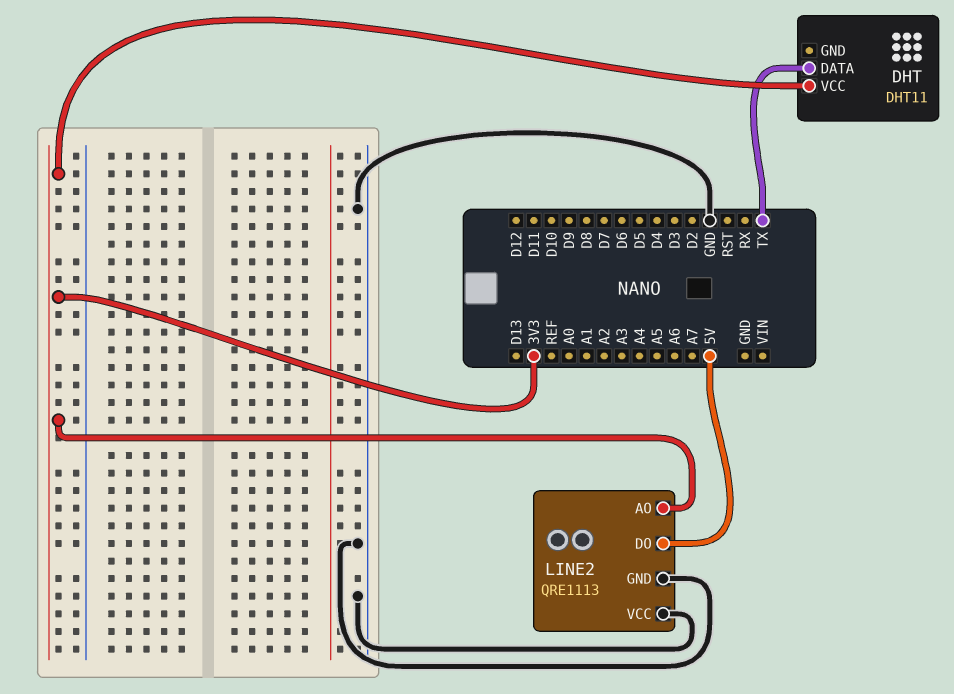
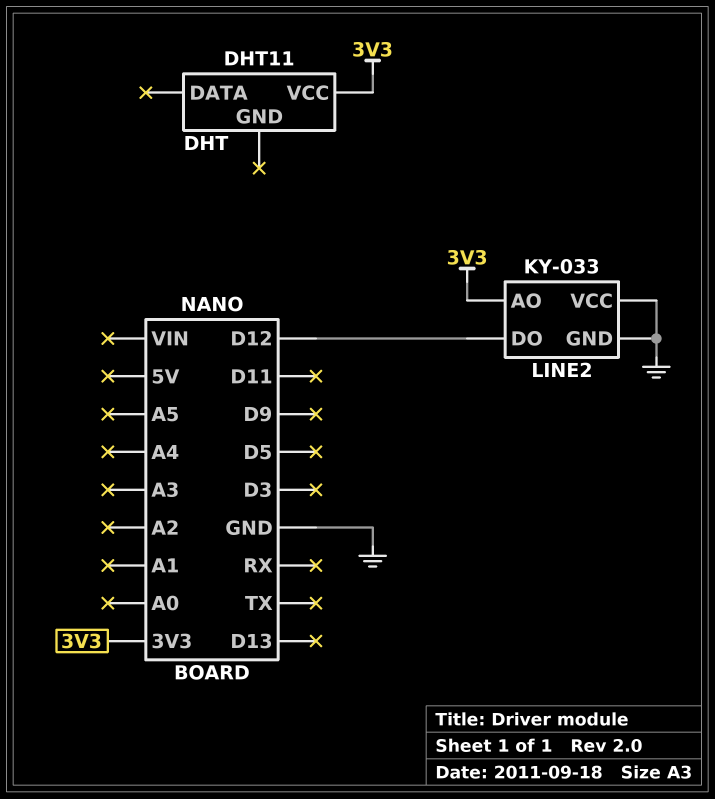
DHT pin DATA: TX -> none
LINE2: QRE1113 -> KY-033
LINE2 pin DO: 5V -> D12

